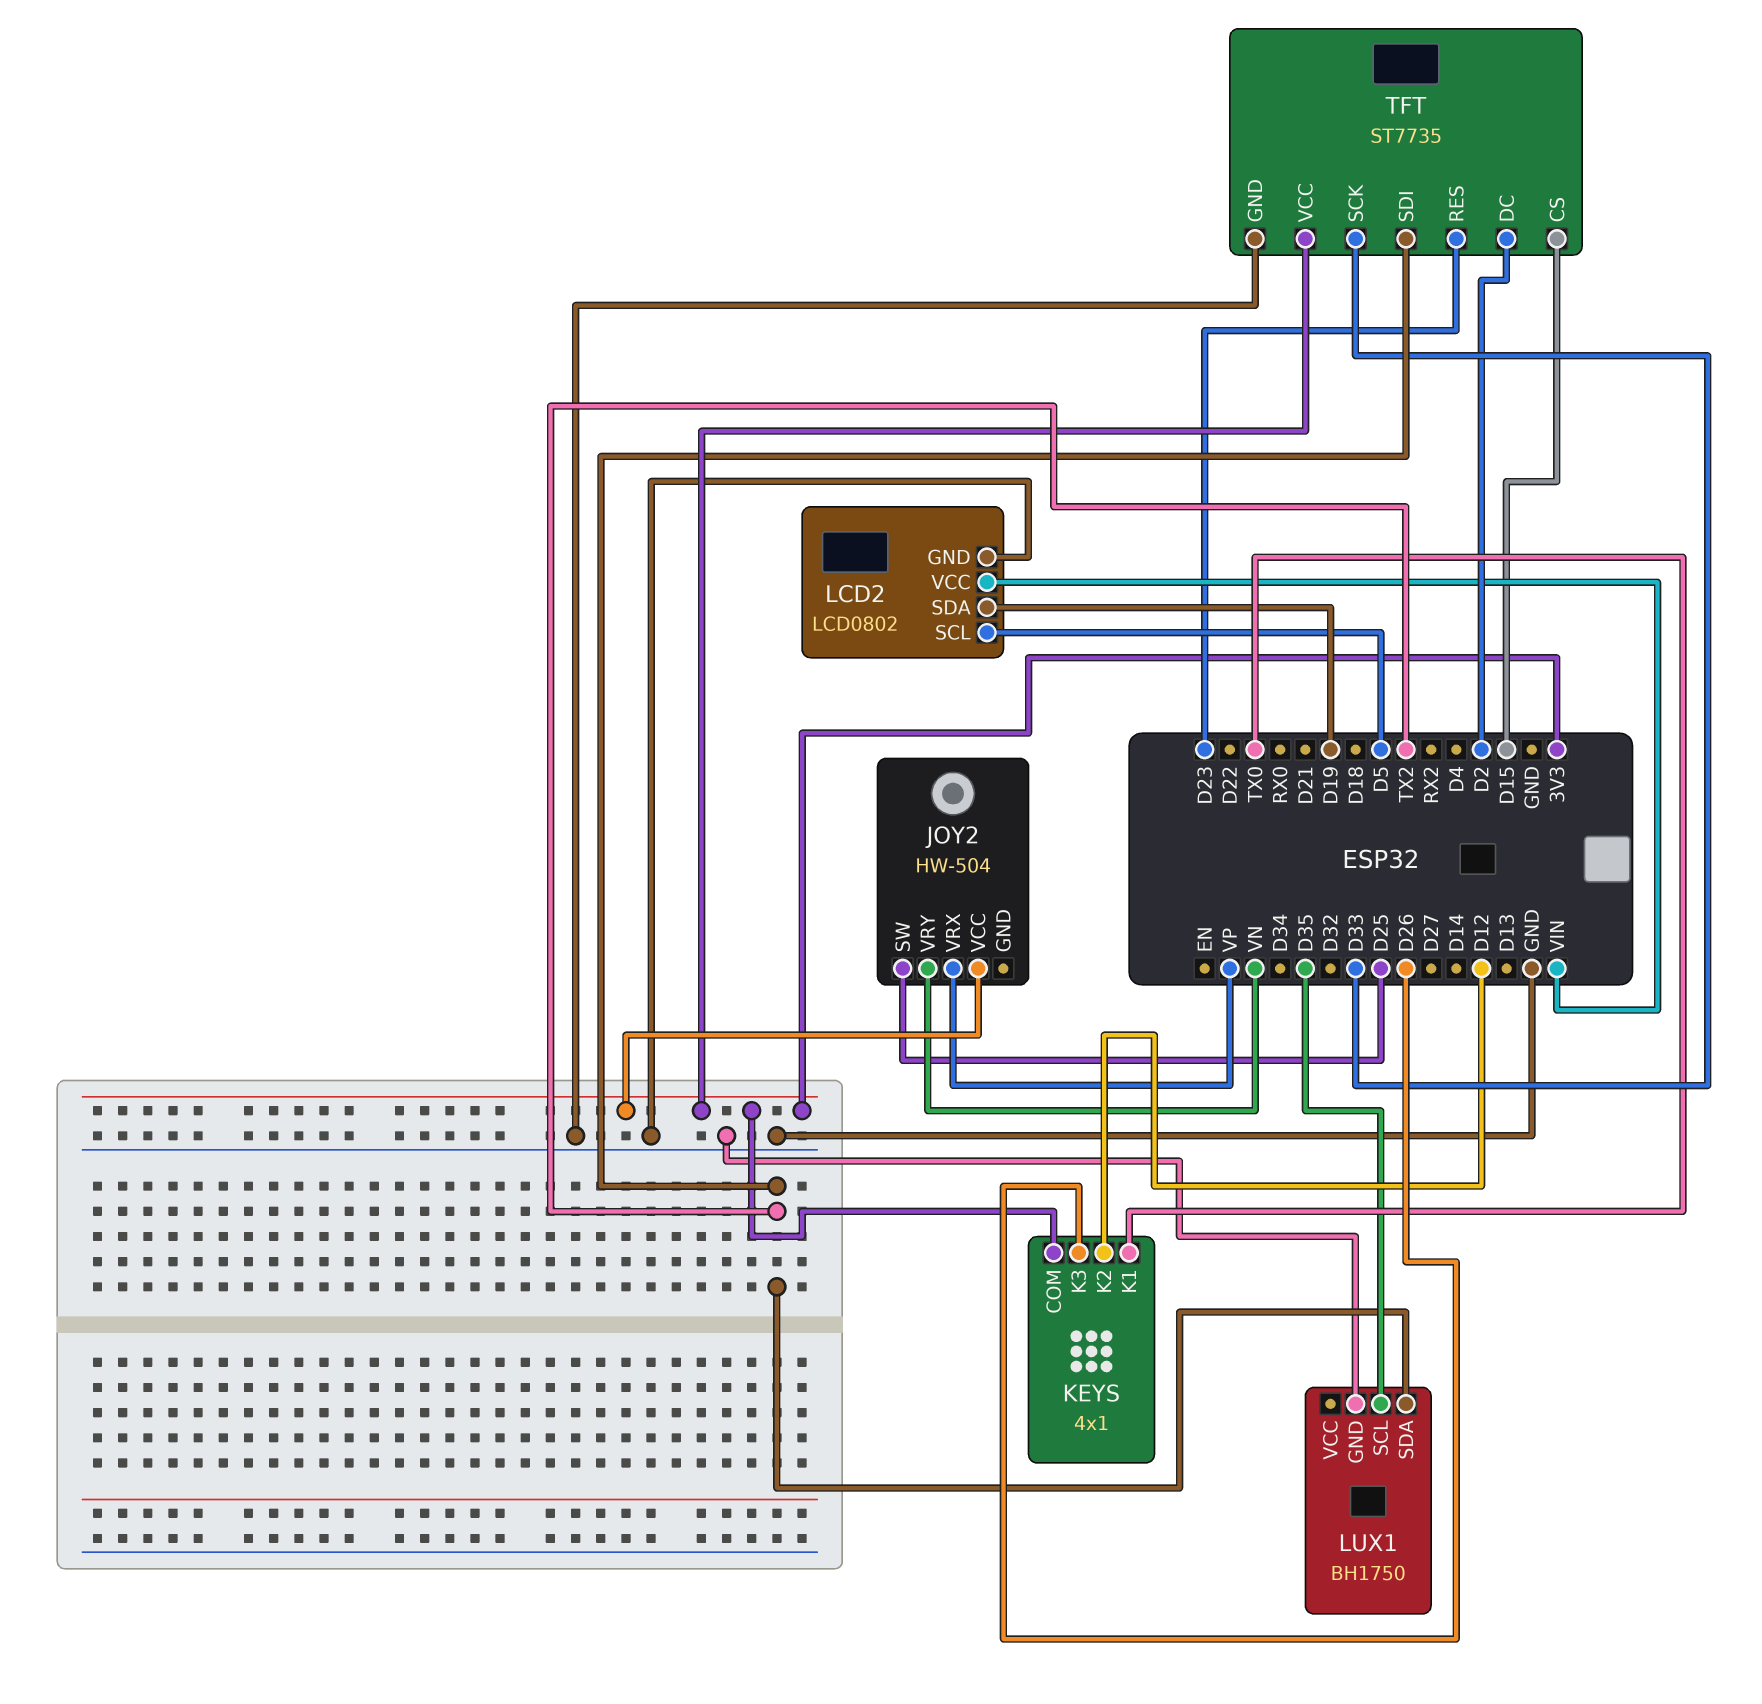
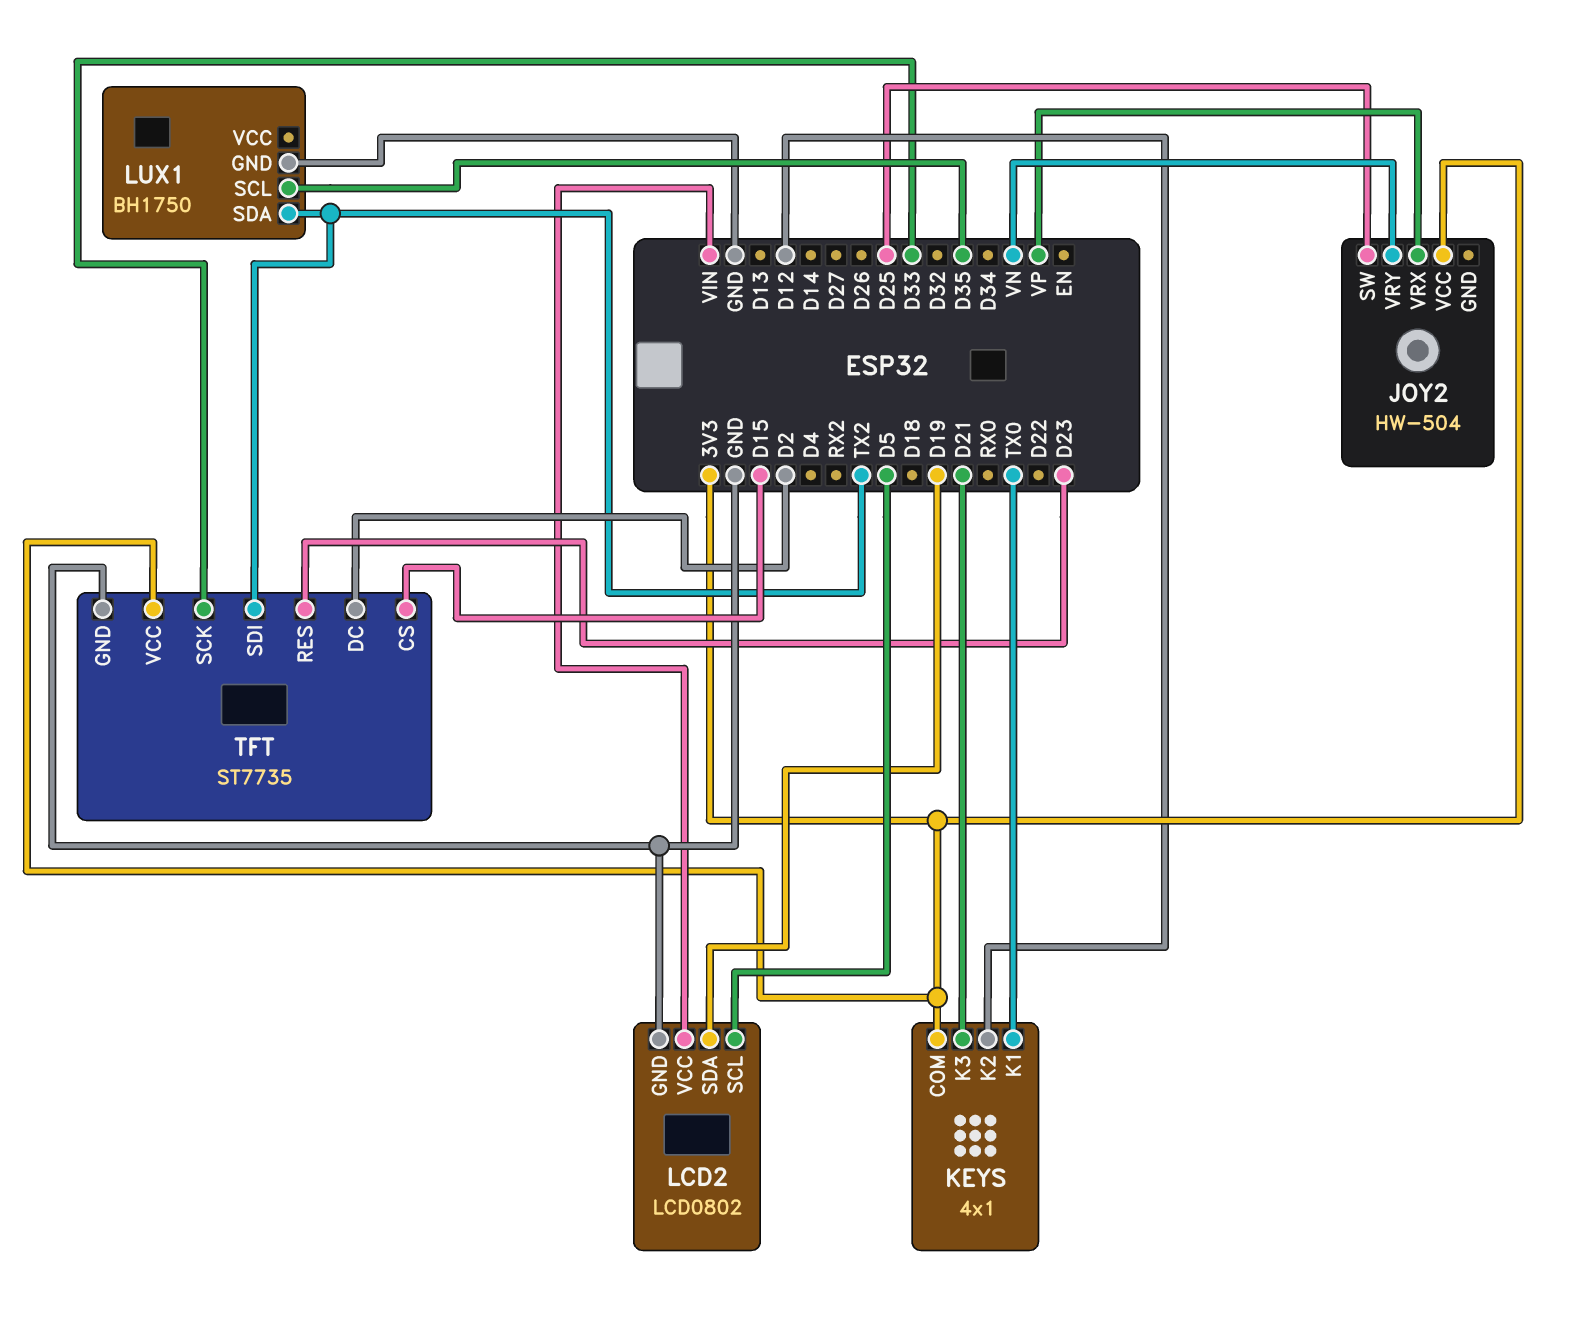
KEYS pin K3: D26 -> D21

